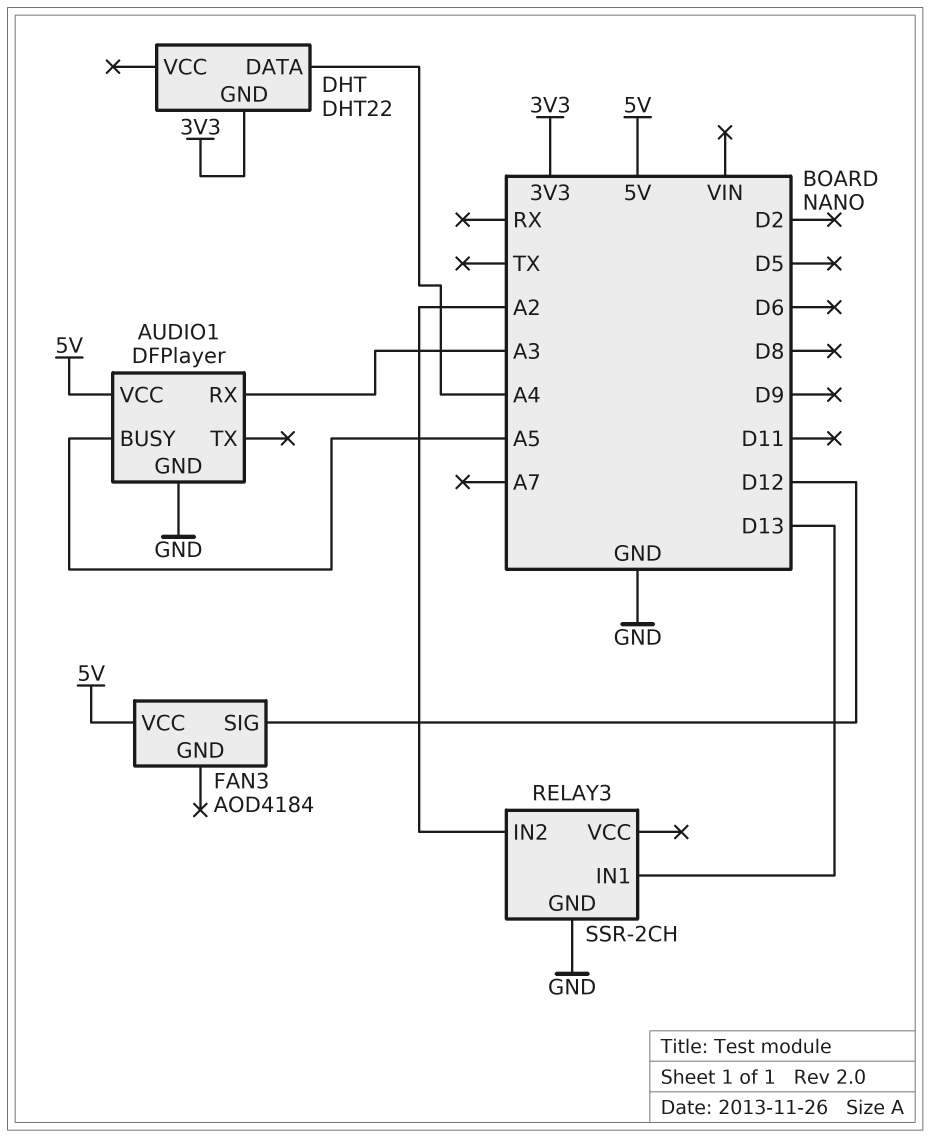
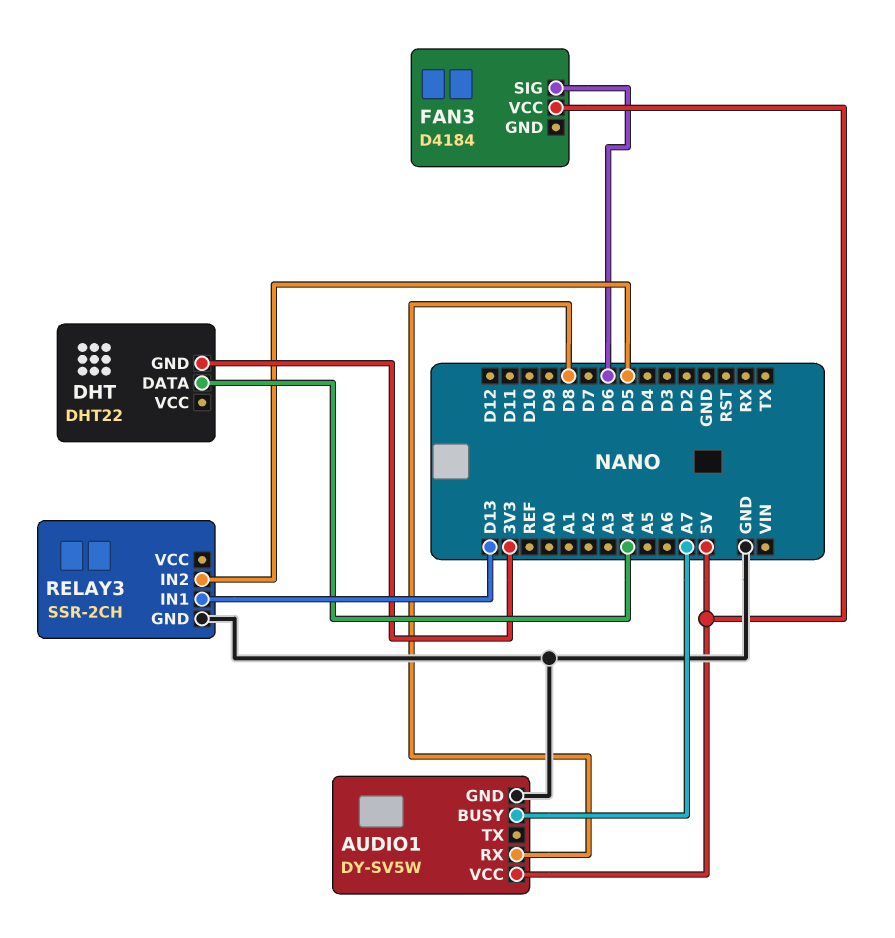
AUDIO1: DFPlayer -> DY-SV5W
AUDIO1 pin BUSY: A5 -> A7
AUDIO1 pin RX: A3 -> D8
FAN3: AOD4184 -> D4184
FAN3 pin SIG: D12 -> D6
RELAY3 pin IN2: A2 -> D5

